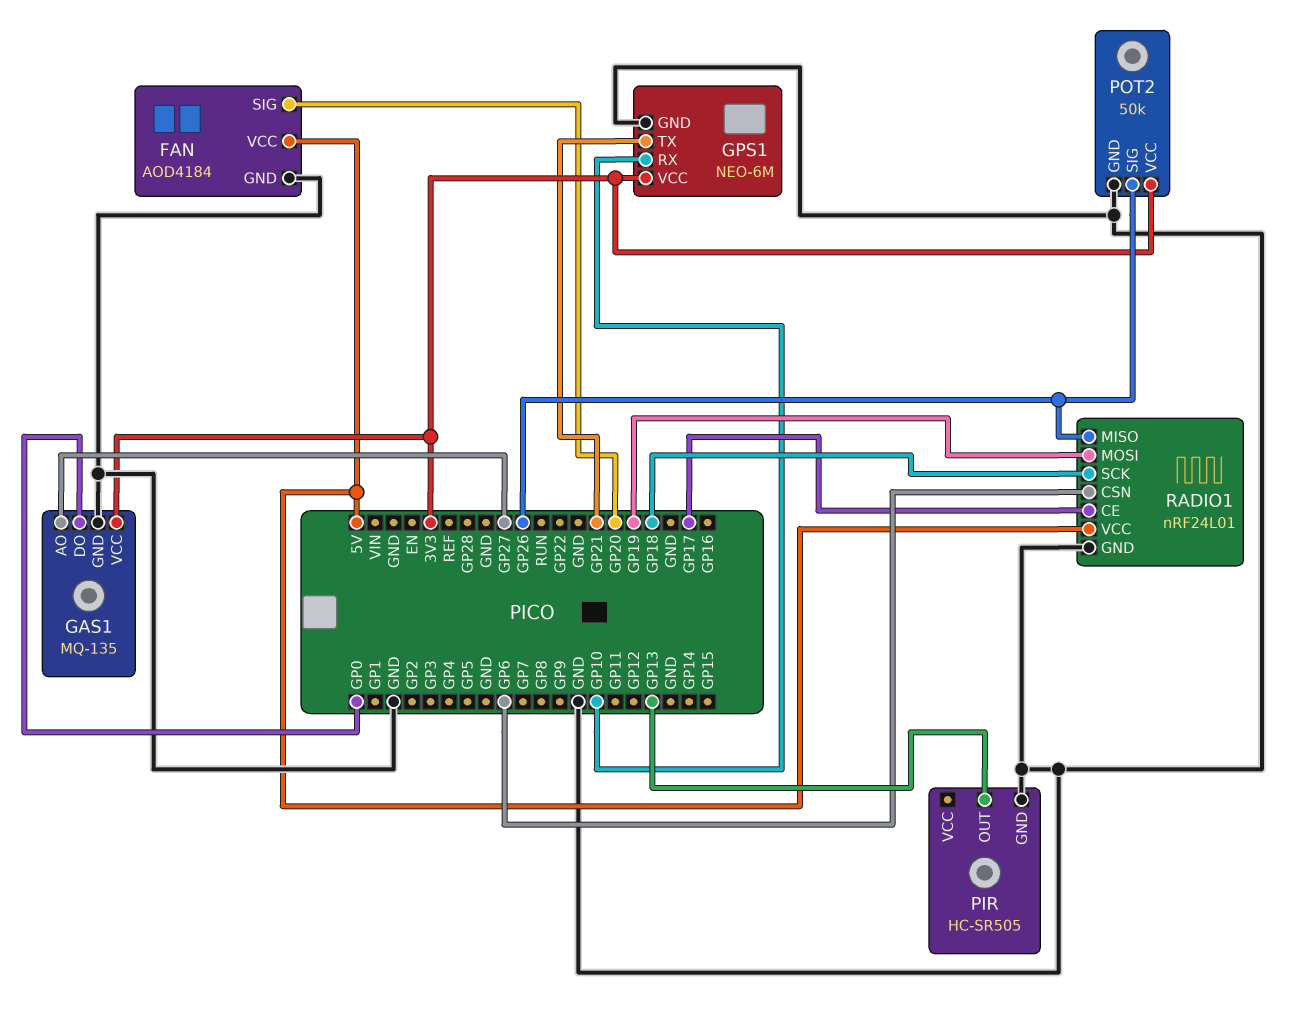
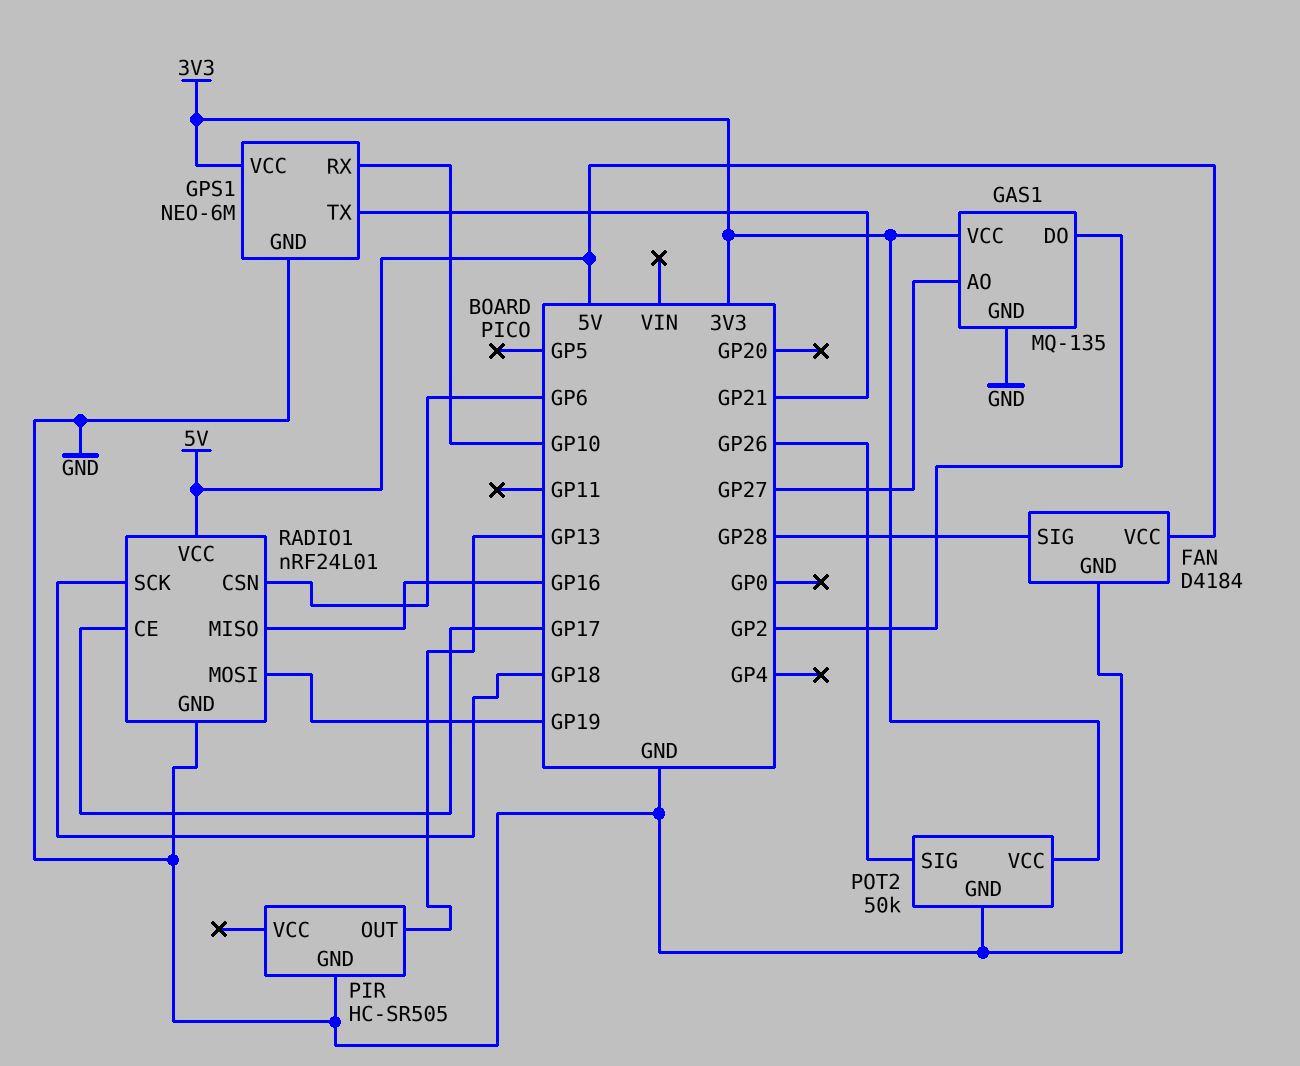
FAN: AOD4184 -> D4184
FAN pin SIG: GP20 -> GP28
GAS1 pin DO: GP0 -> GP2
RADIO1 pin MISO: GP26 -> GP16

